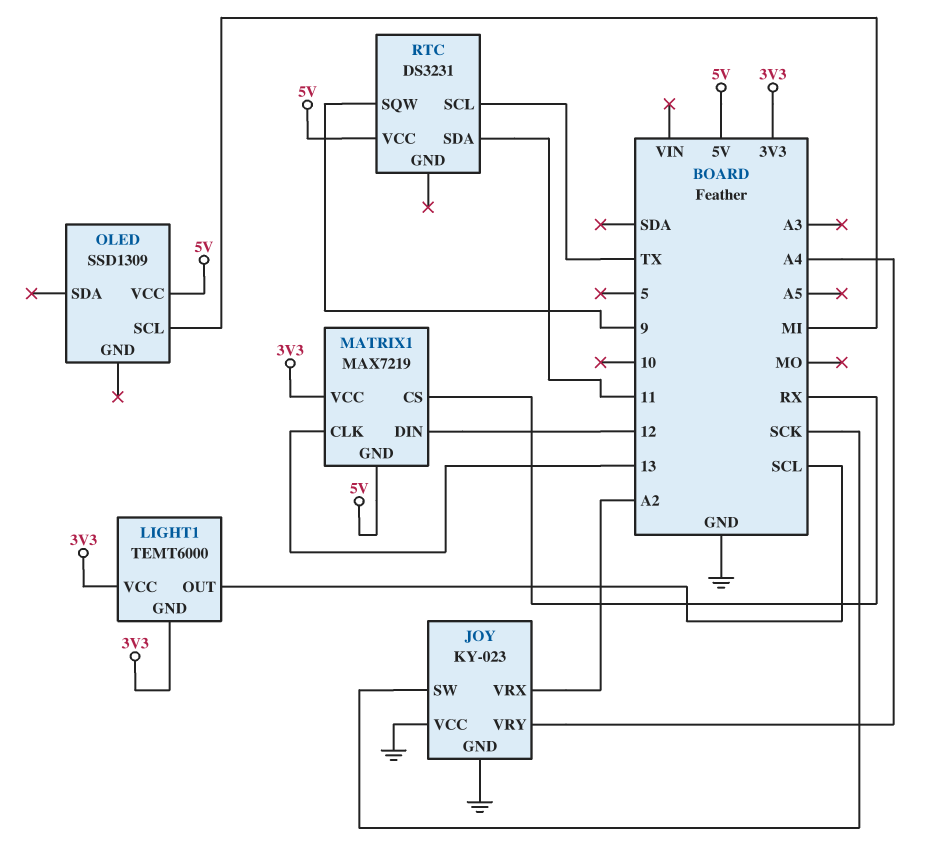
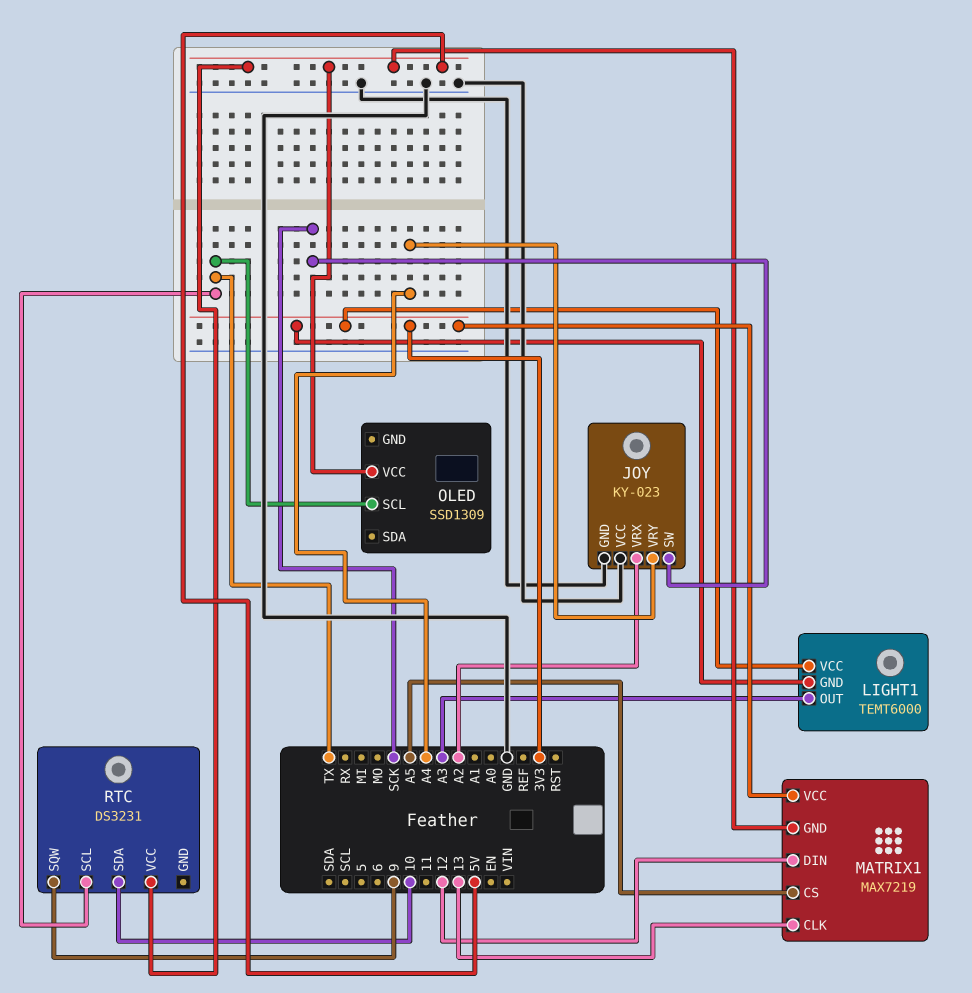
LIGHT1 pin OUT: SCL -> A3
MATRIX1 pin CS: RX -> A5
OLED pin SCL: MI -> TX
RTC pin SDA: 11 -> 10

